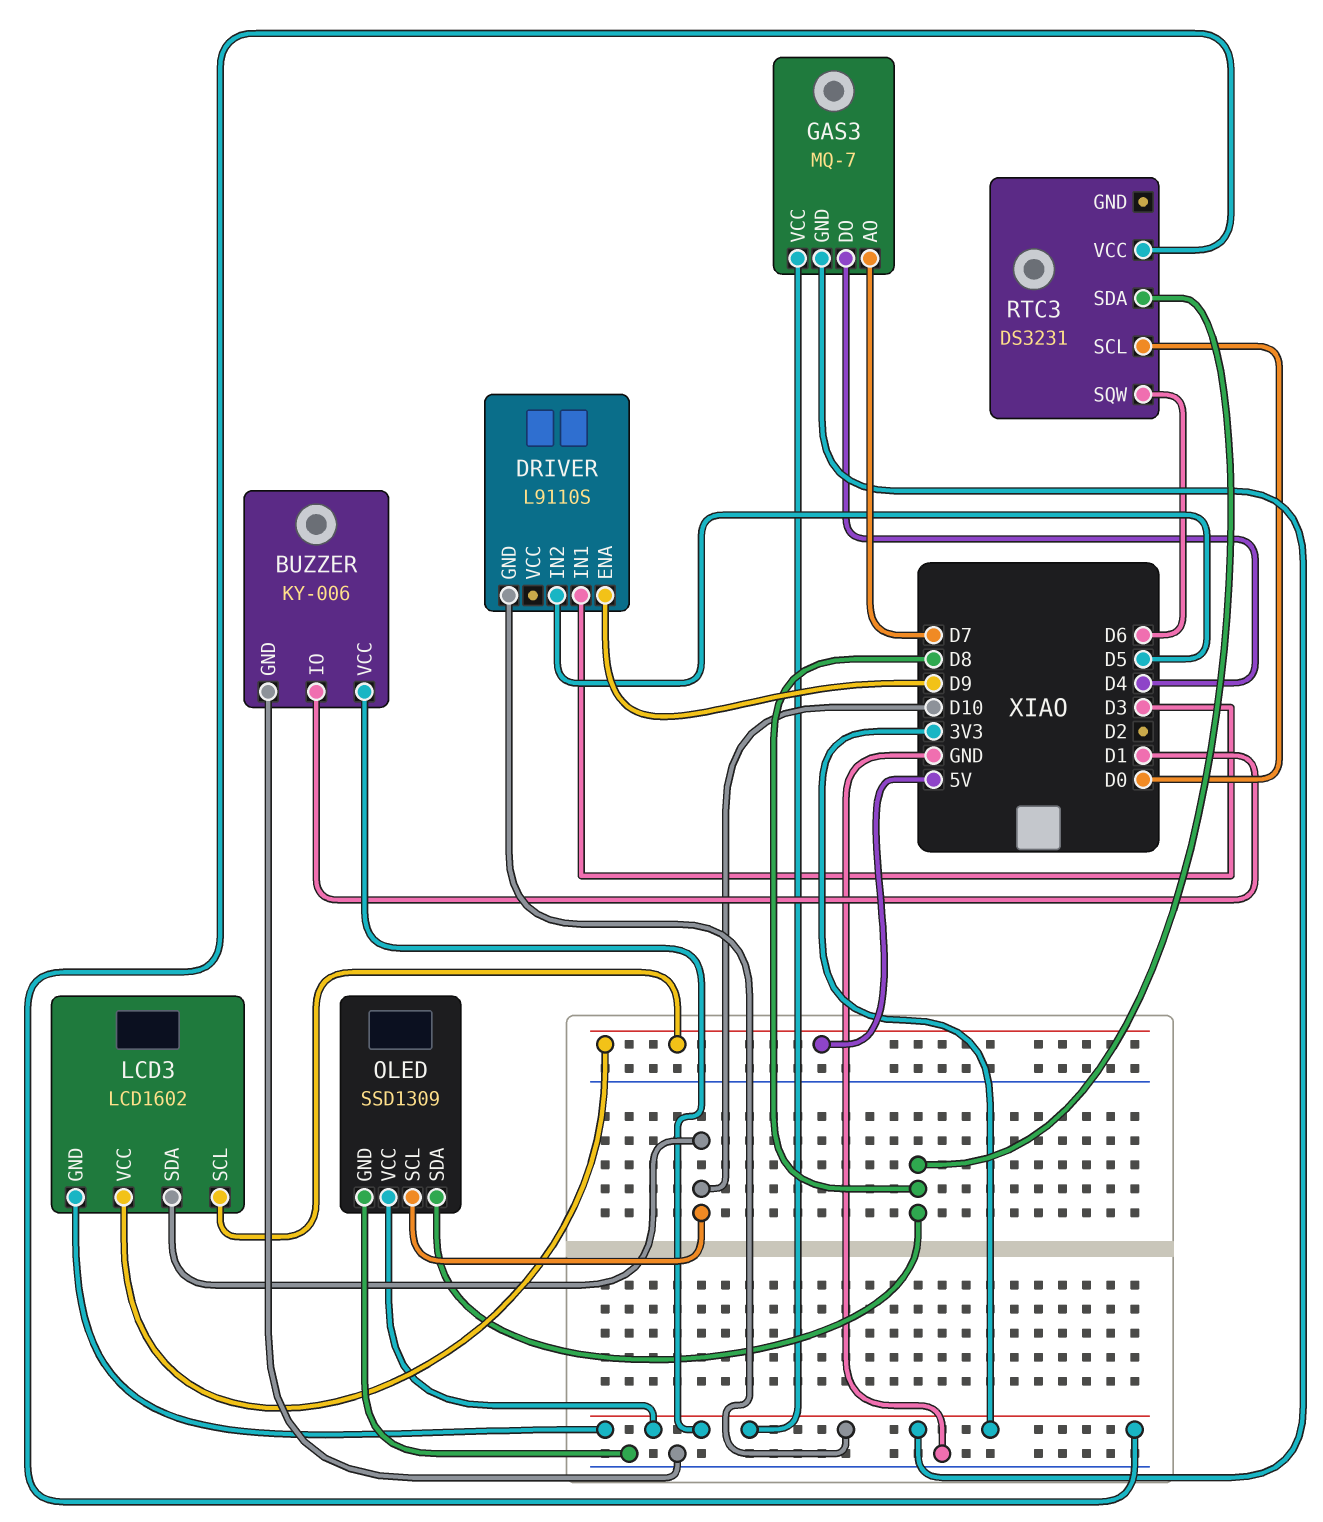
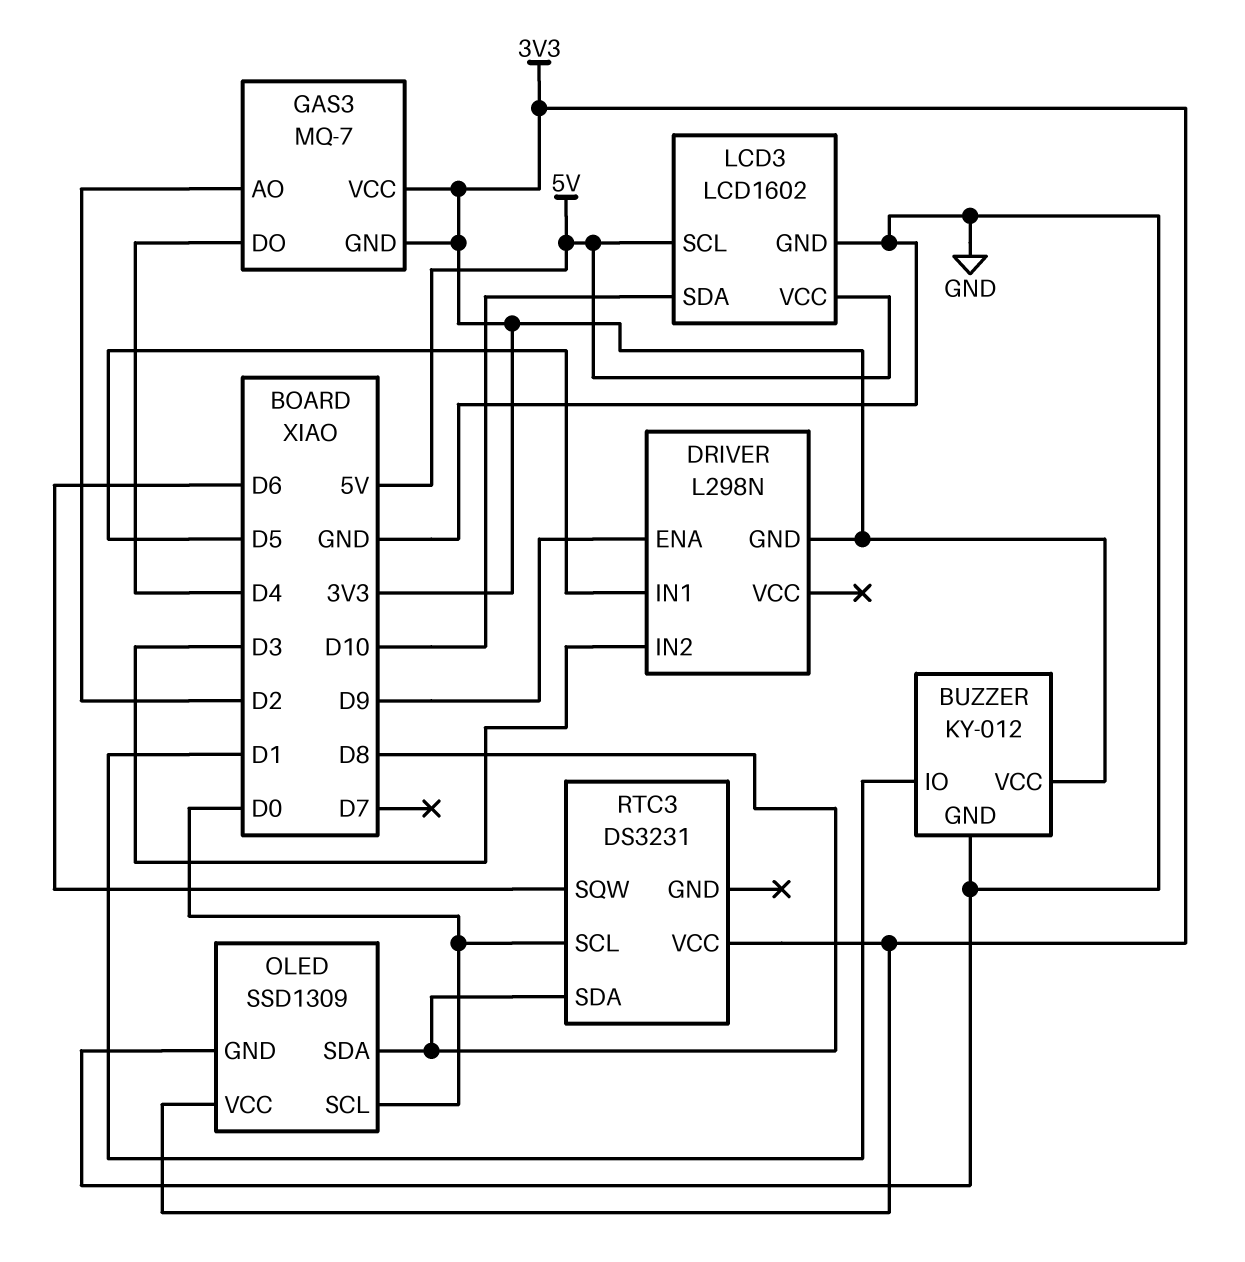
BUZZER: KY-006 -> KY-012
DRIVER: L9110S -> L298N
DRIVER pin IN1: D3 -> D5
DRIVER pin IN2: D5 -> D3
GAS3 pin AO: D7 -> D2
LCD3 pin GND: 3V3 -> GND
OLED pin SCL: D10 -> D0

